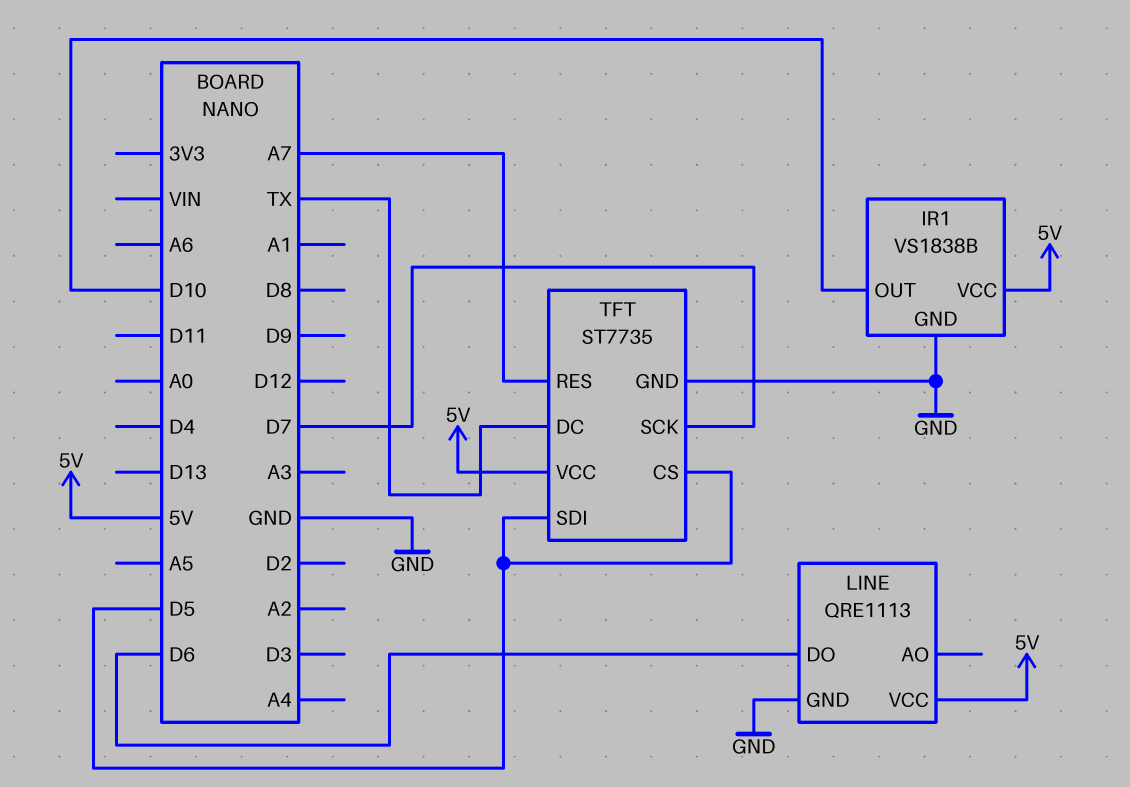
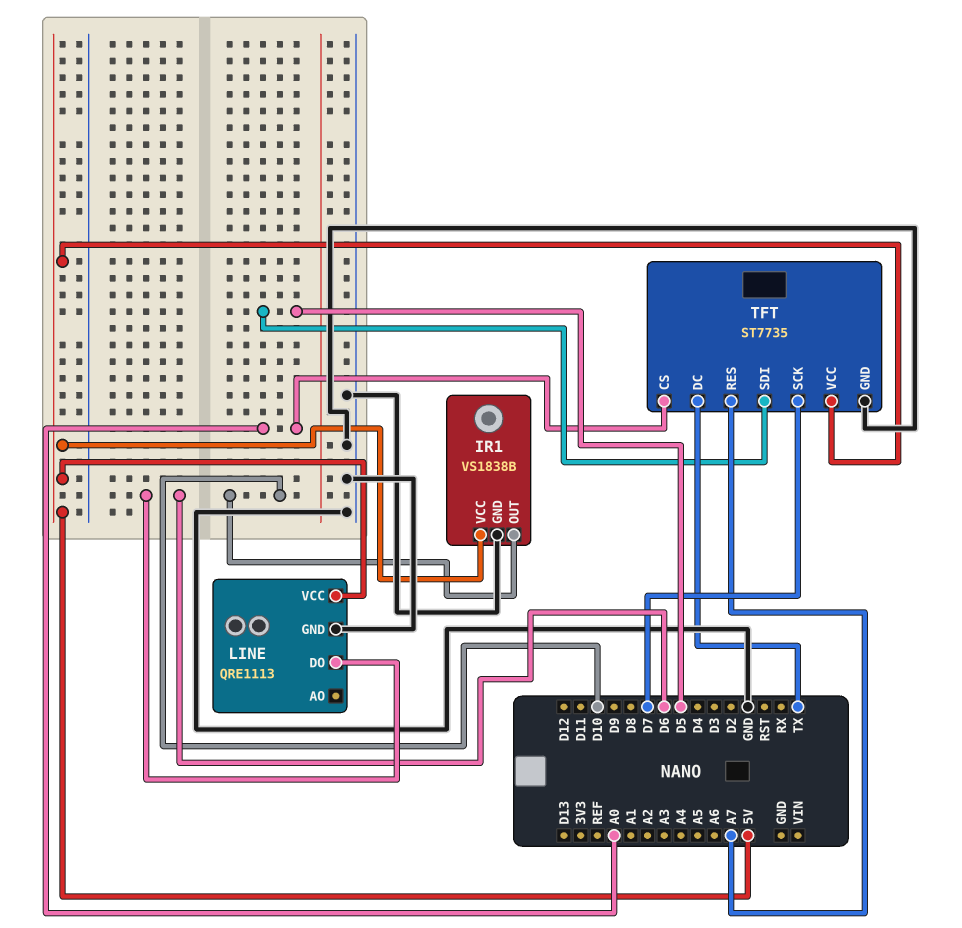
TFT pin CS: D5 -> A0

